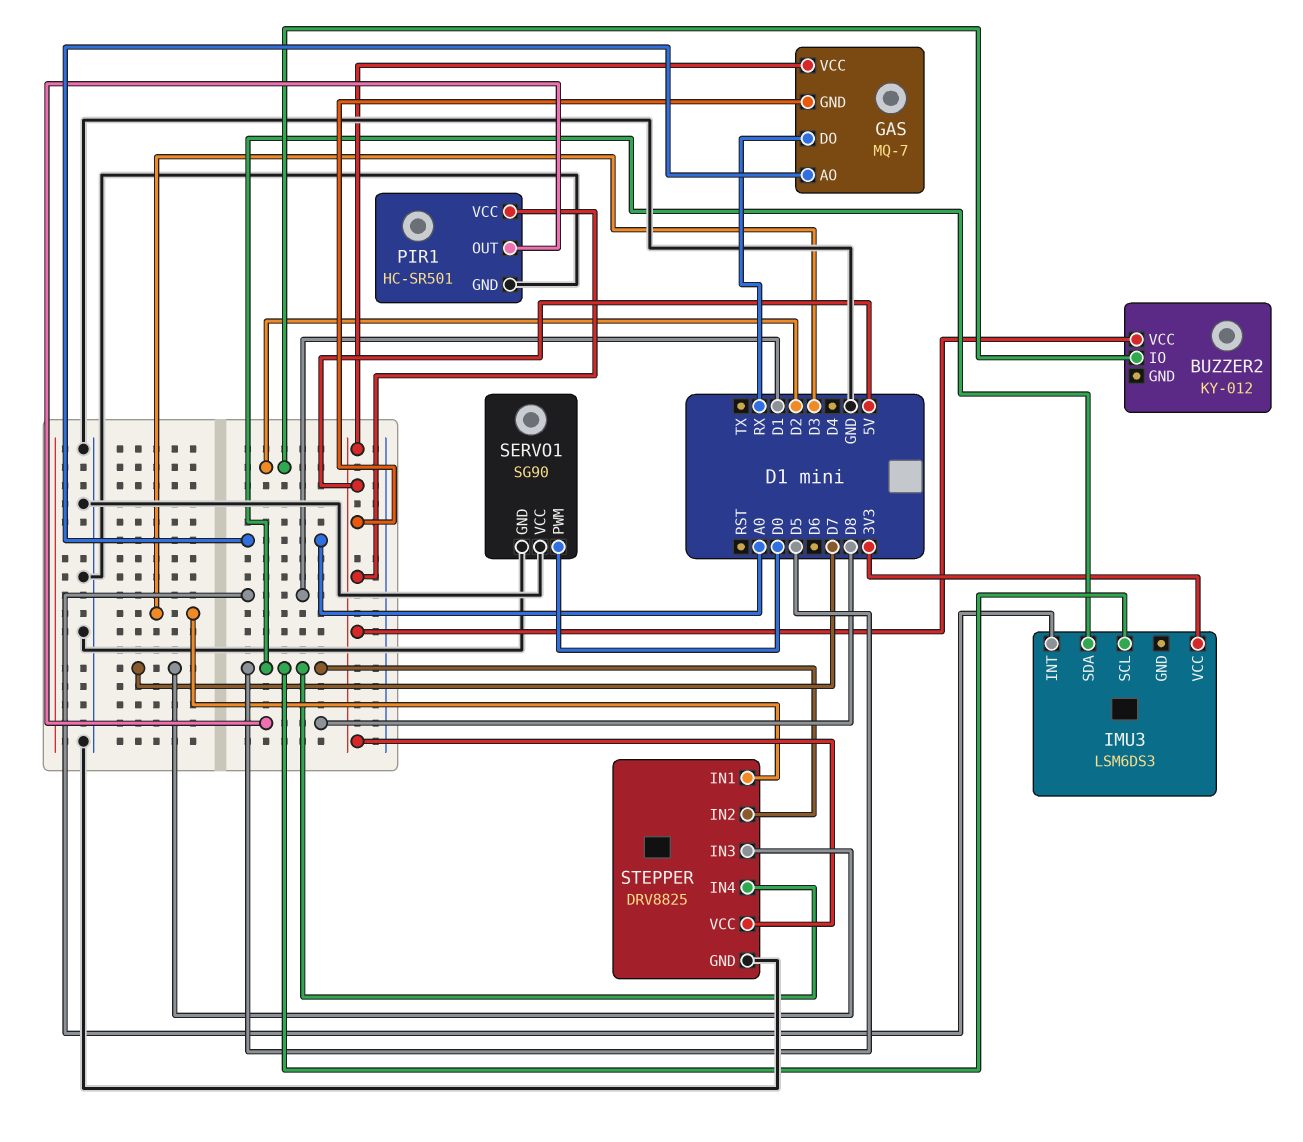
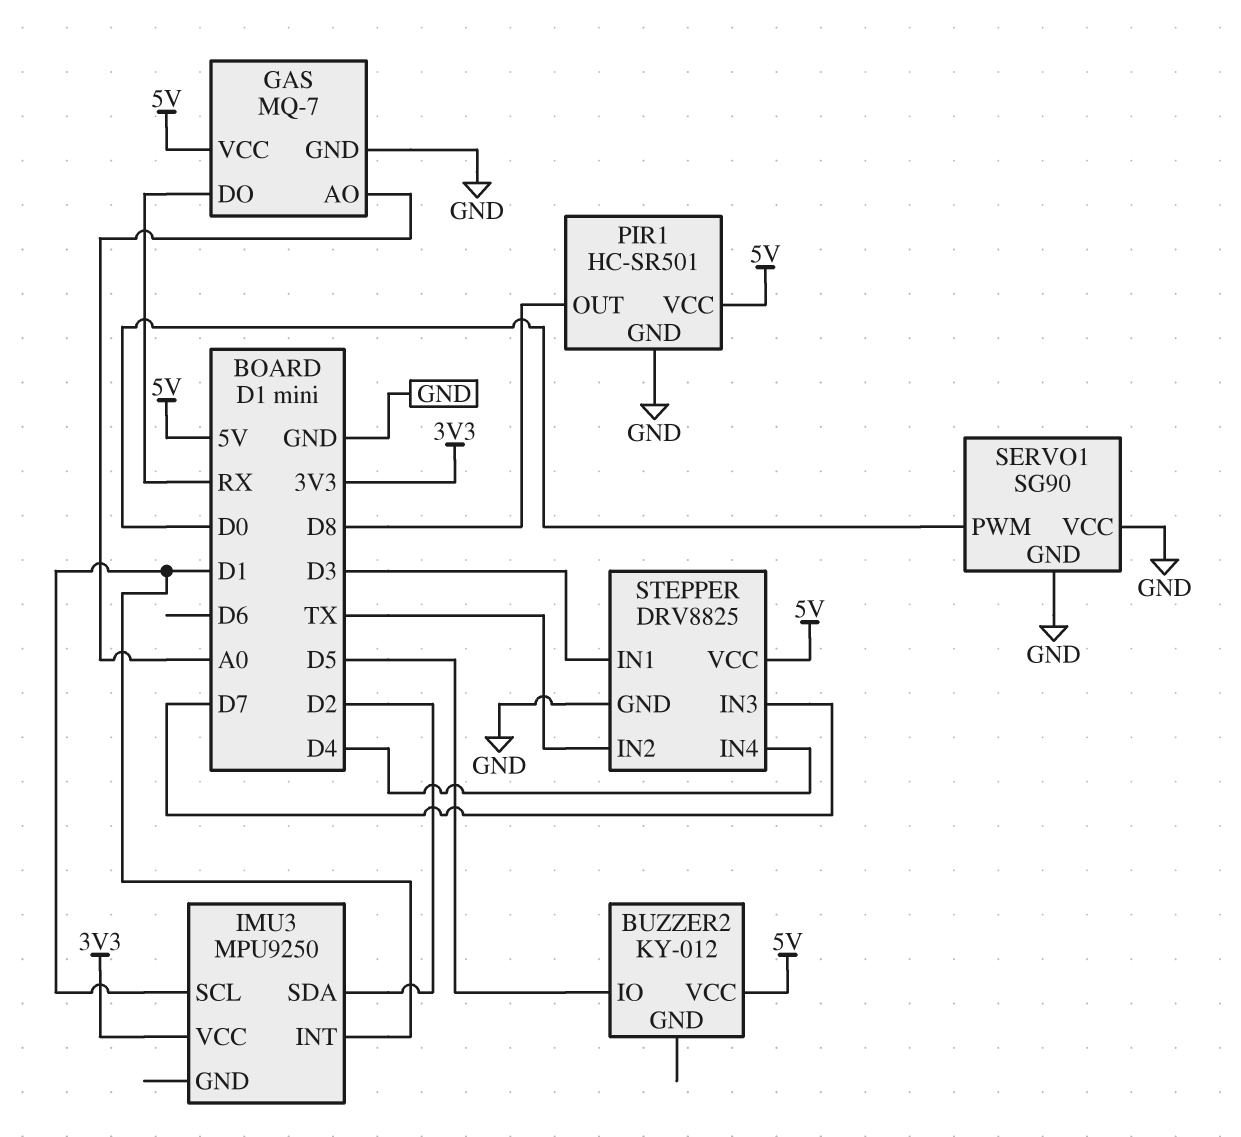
BUZZER2 pin IO: D2 -> D5
GAS pin GND: 5V -> GND
IMU3: LSM6DS3 -> MPU9250
IMU3 pin SCL: D5 -> D1
IMU3 pin SDA: D5 -> D2
STEPPER pin IN2: D5 -> TX
STEPPER pin IN4: D5 -> D4

